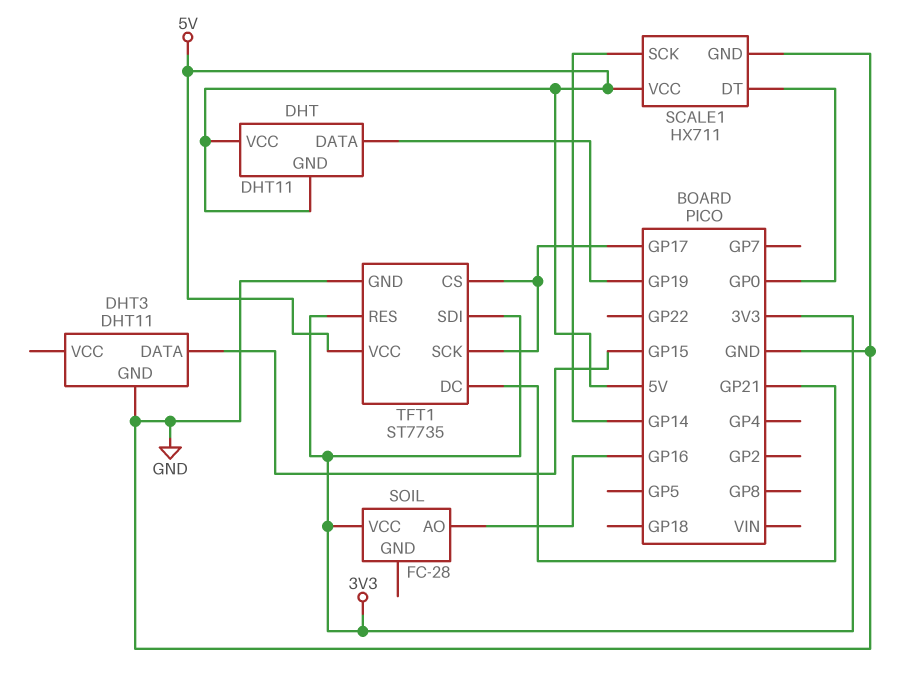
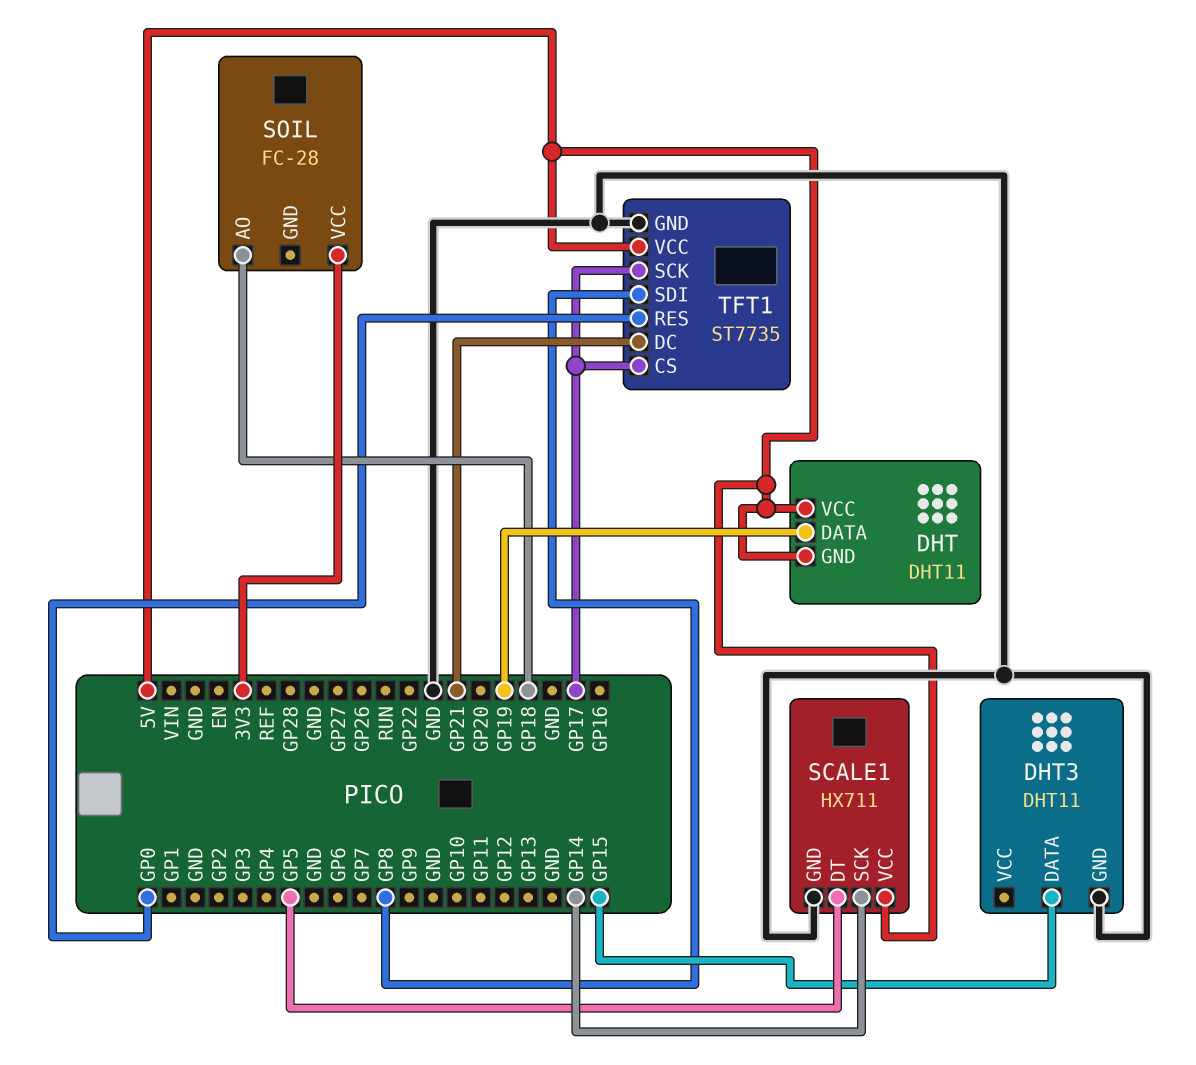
SCALE1 pin DT: GP0 -> GP5
SOIL pin AO: GP16 -> GP18
TFT1 pin RES: 3V3 -> GP0
TFT1 pin SDI: 3V3 -> GP8

